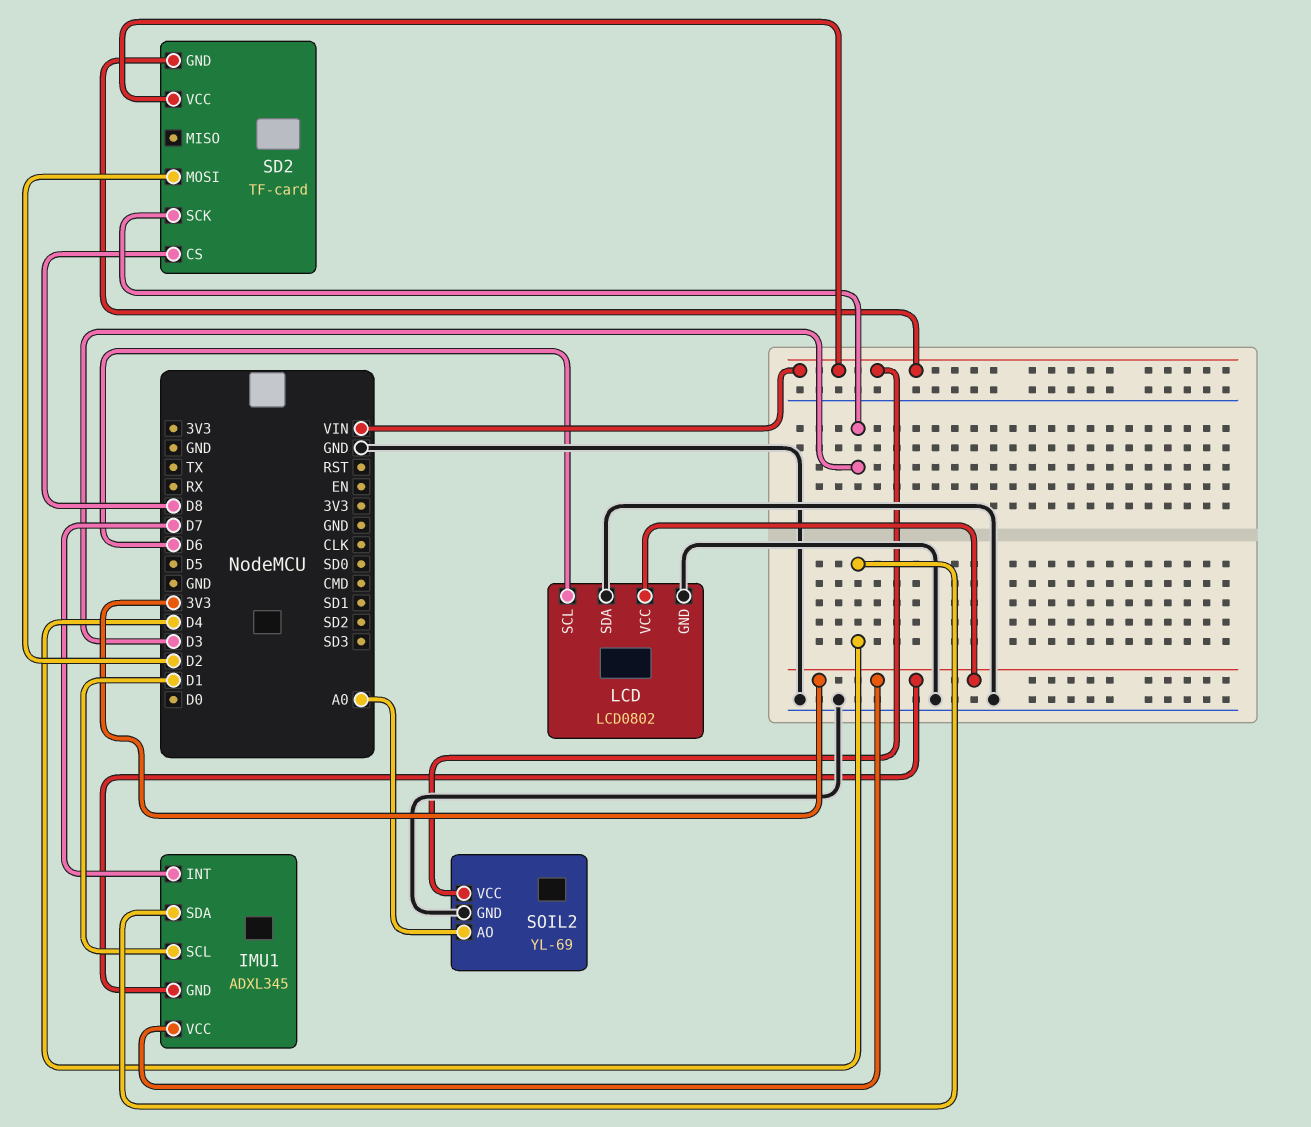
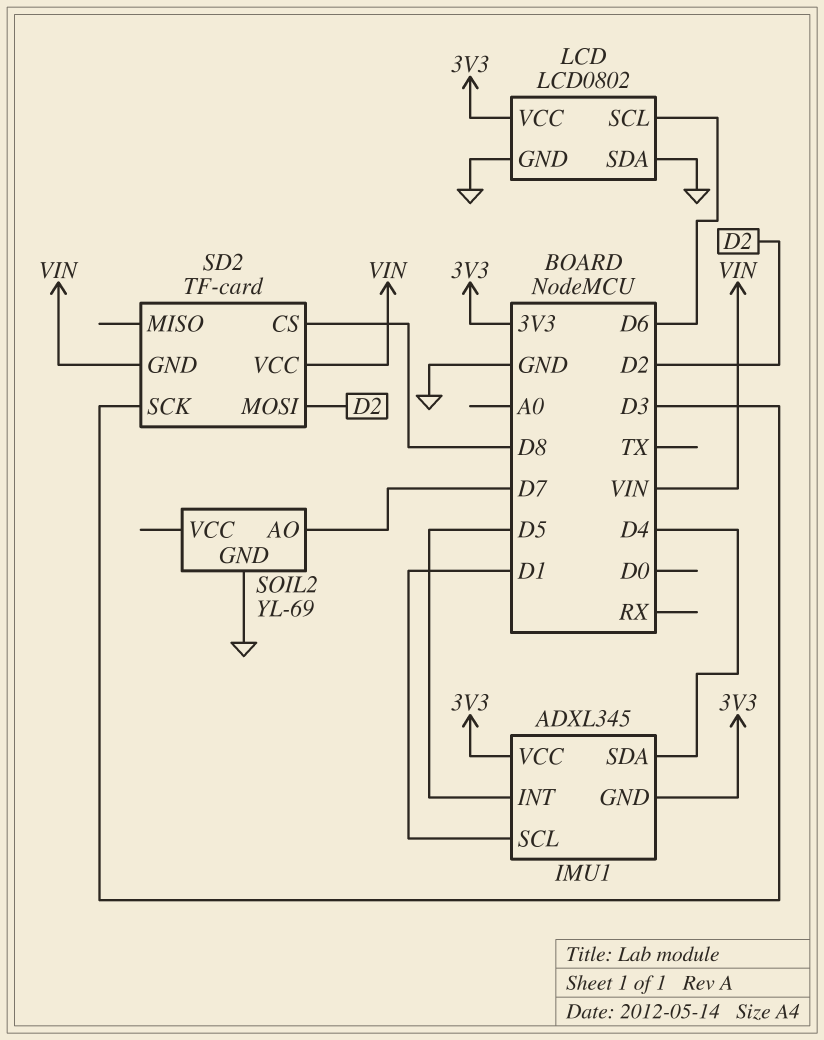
IMU1 pin INT: D7 -> D5
SOIL2 pin AO: A0 -> D7
SOIL2 pin VCC: VIN -> none

